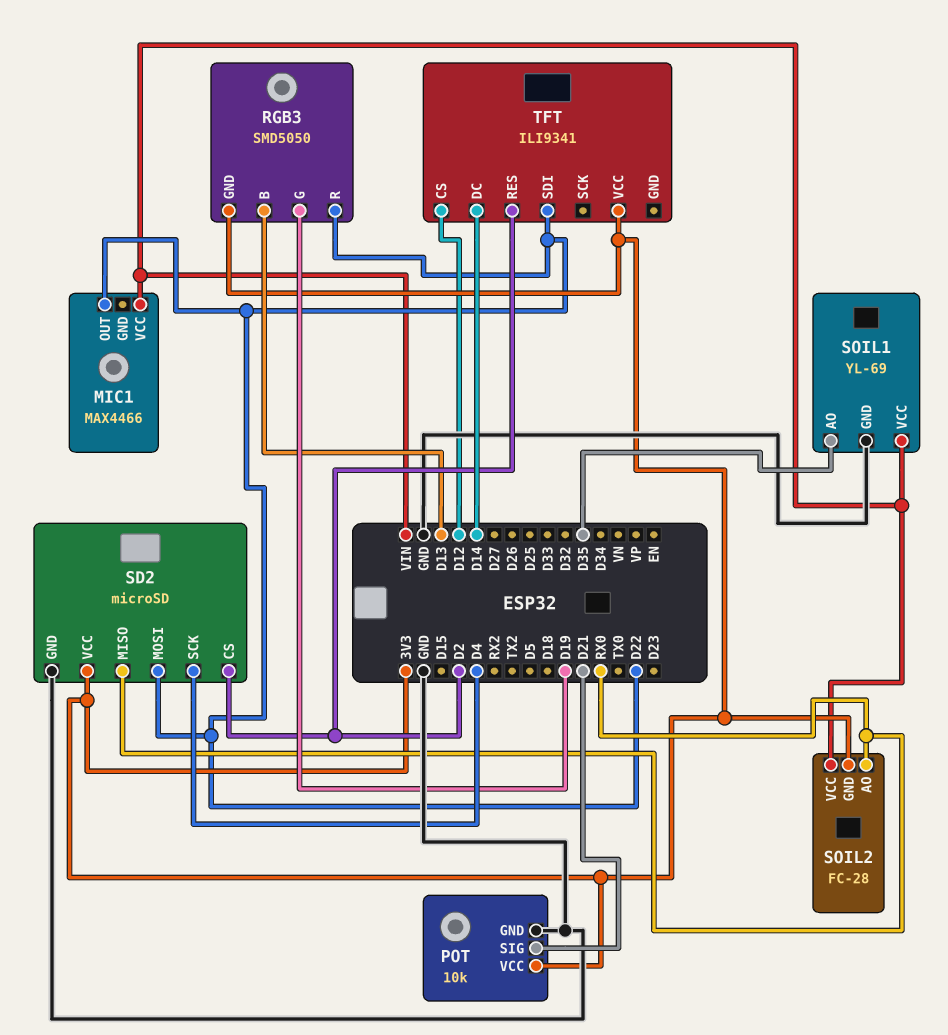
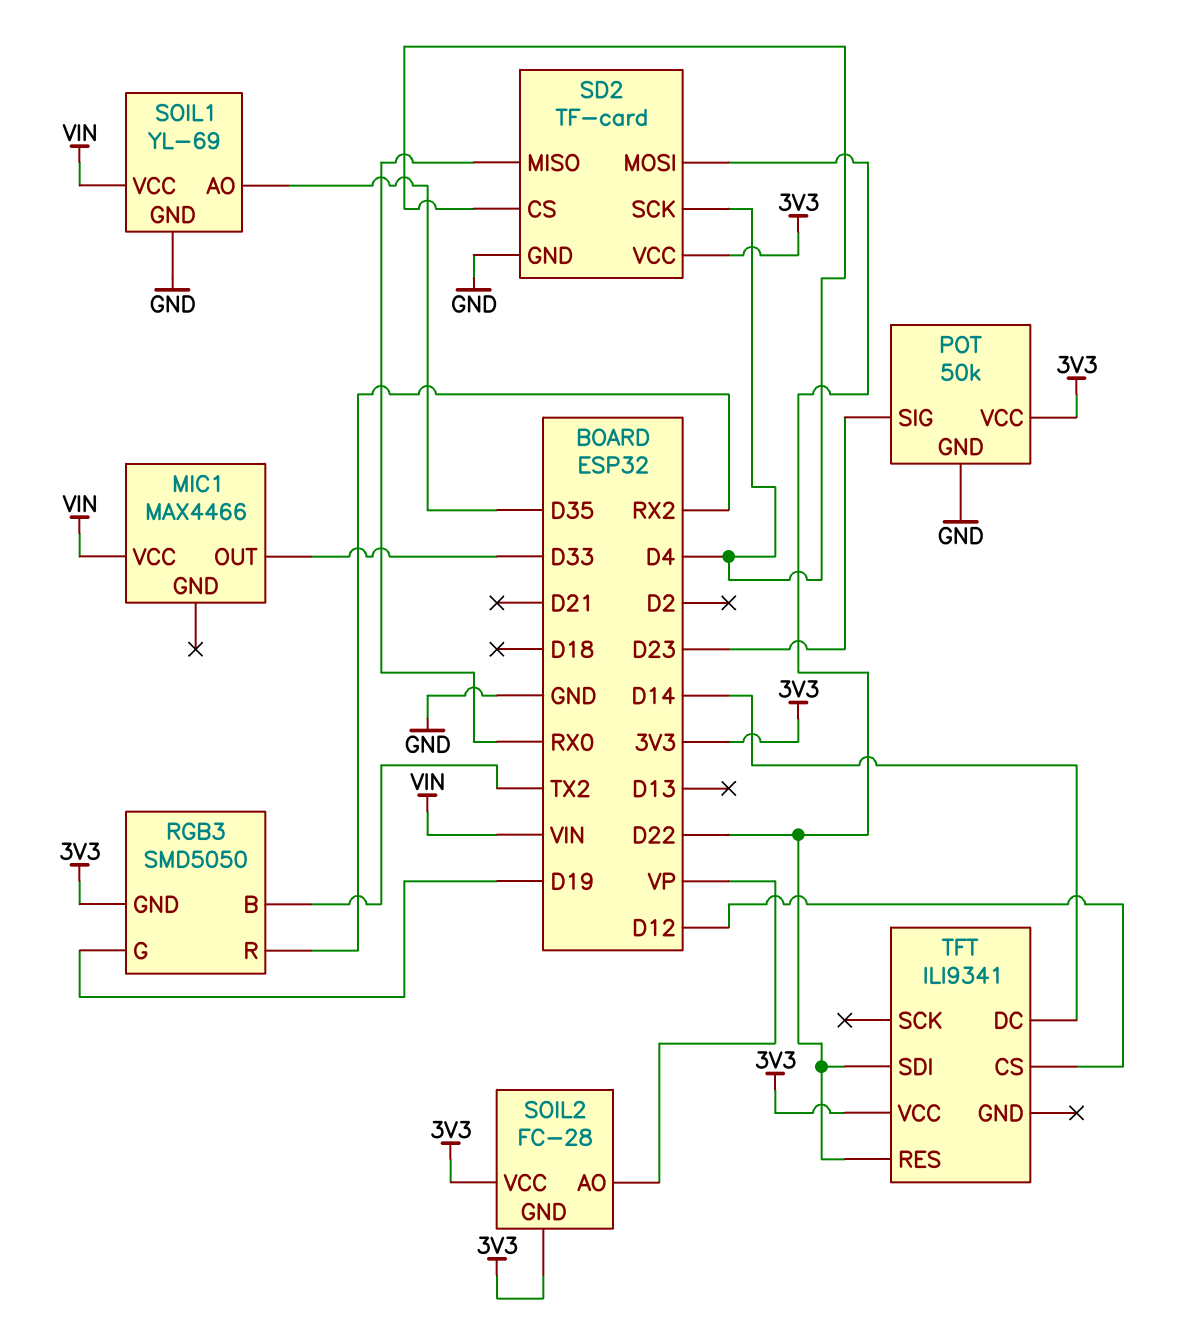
MIC1 pin OUT: D22 -> D33
POT: 10k -> 50k
POT pin SIG: D21 -> D23
RGB3 pin B: D13 -> TX2
RGB3 pin R: D22 -> RX2
SD2: microSD -> TF-card
SD2 pin CS: D2 -> D4
SOIL2 pin AO: RX0 -> VP
SOIL2 pin VCC: VIN -> 3V3
TFT pin RES: D2 -> D22

